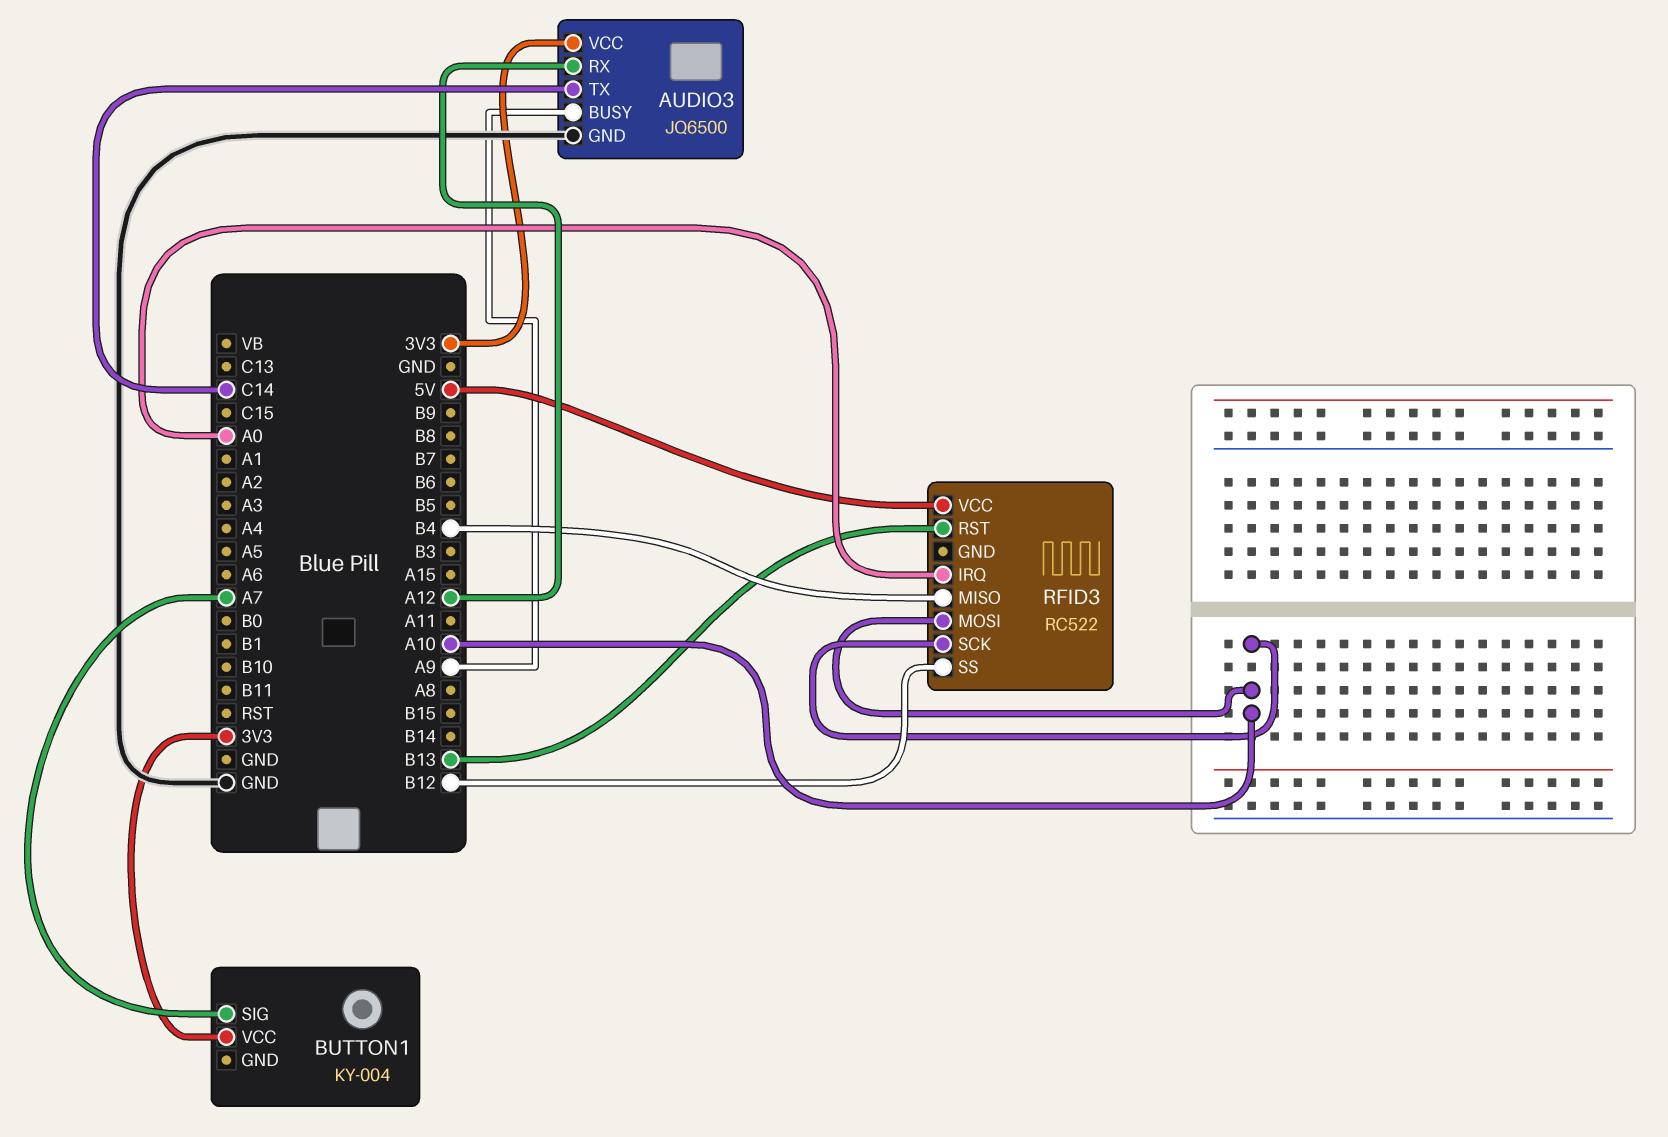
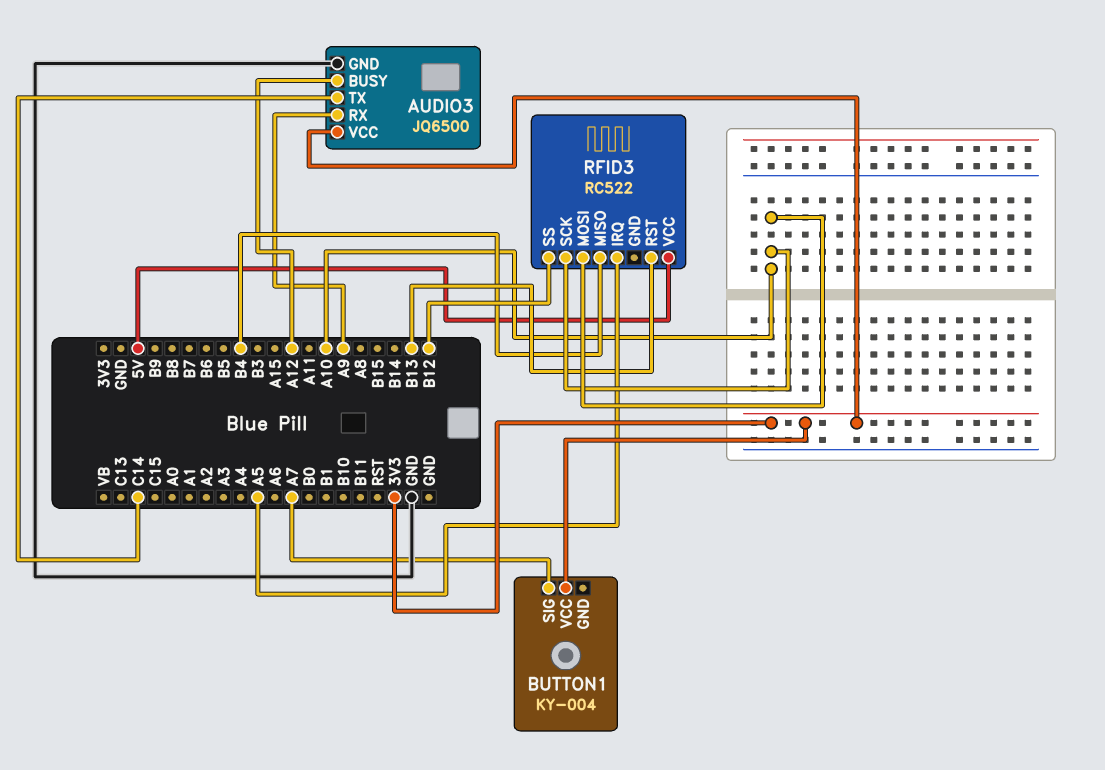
AUDIO3 pin BUSY: A9 -> A12
AUDIO3 pin RX: A12 -> A9
RFID3 pin IRQ: A0 -> A5

